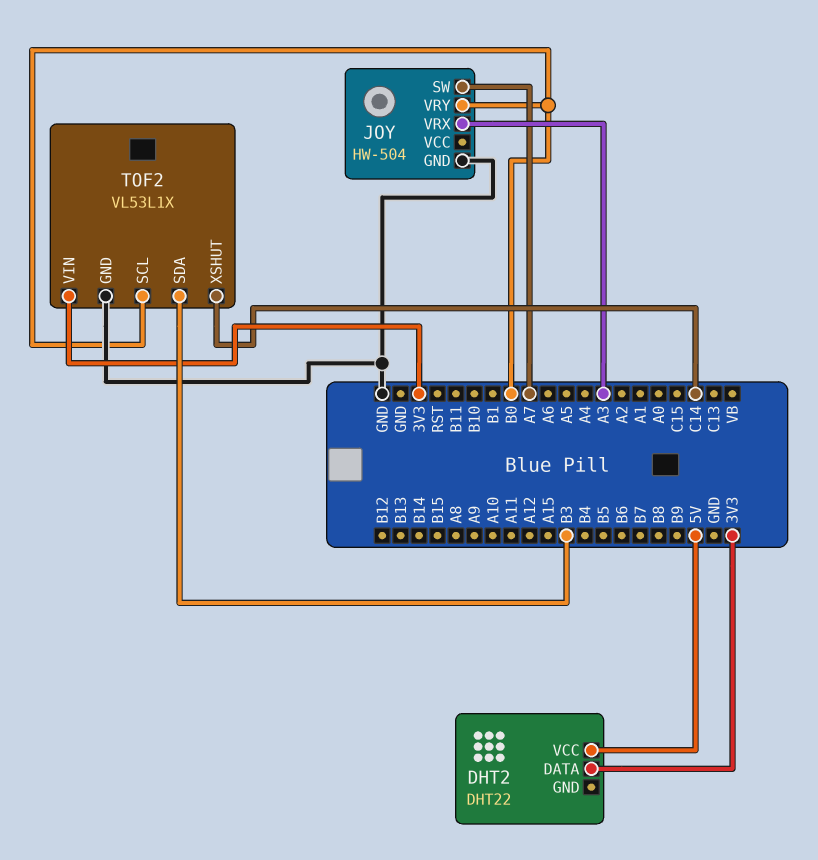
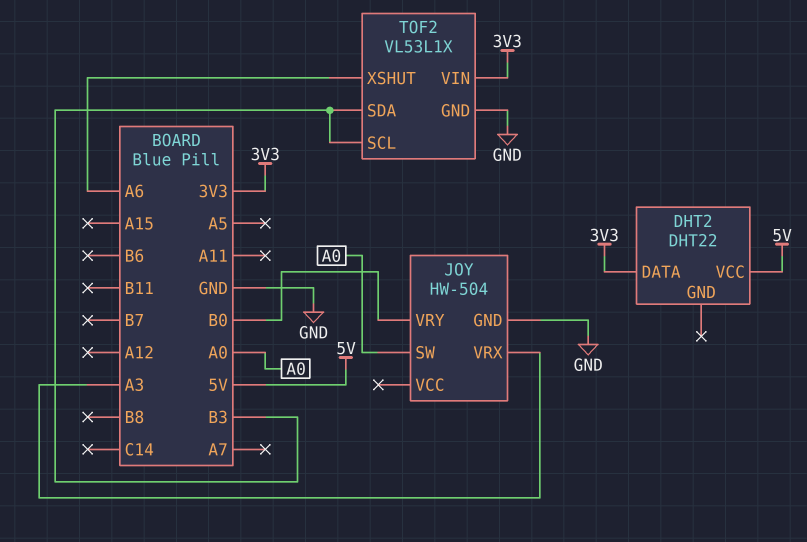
JOY pin SW: A7 -> A0
TOF2 pin SCL: B0 -> B3
TOF2 pin XSHUT: C14 -> A6

